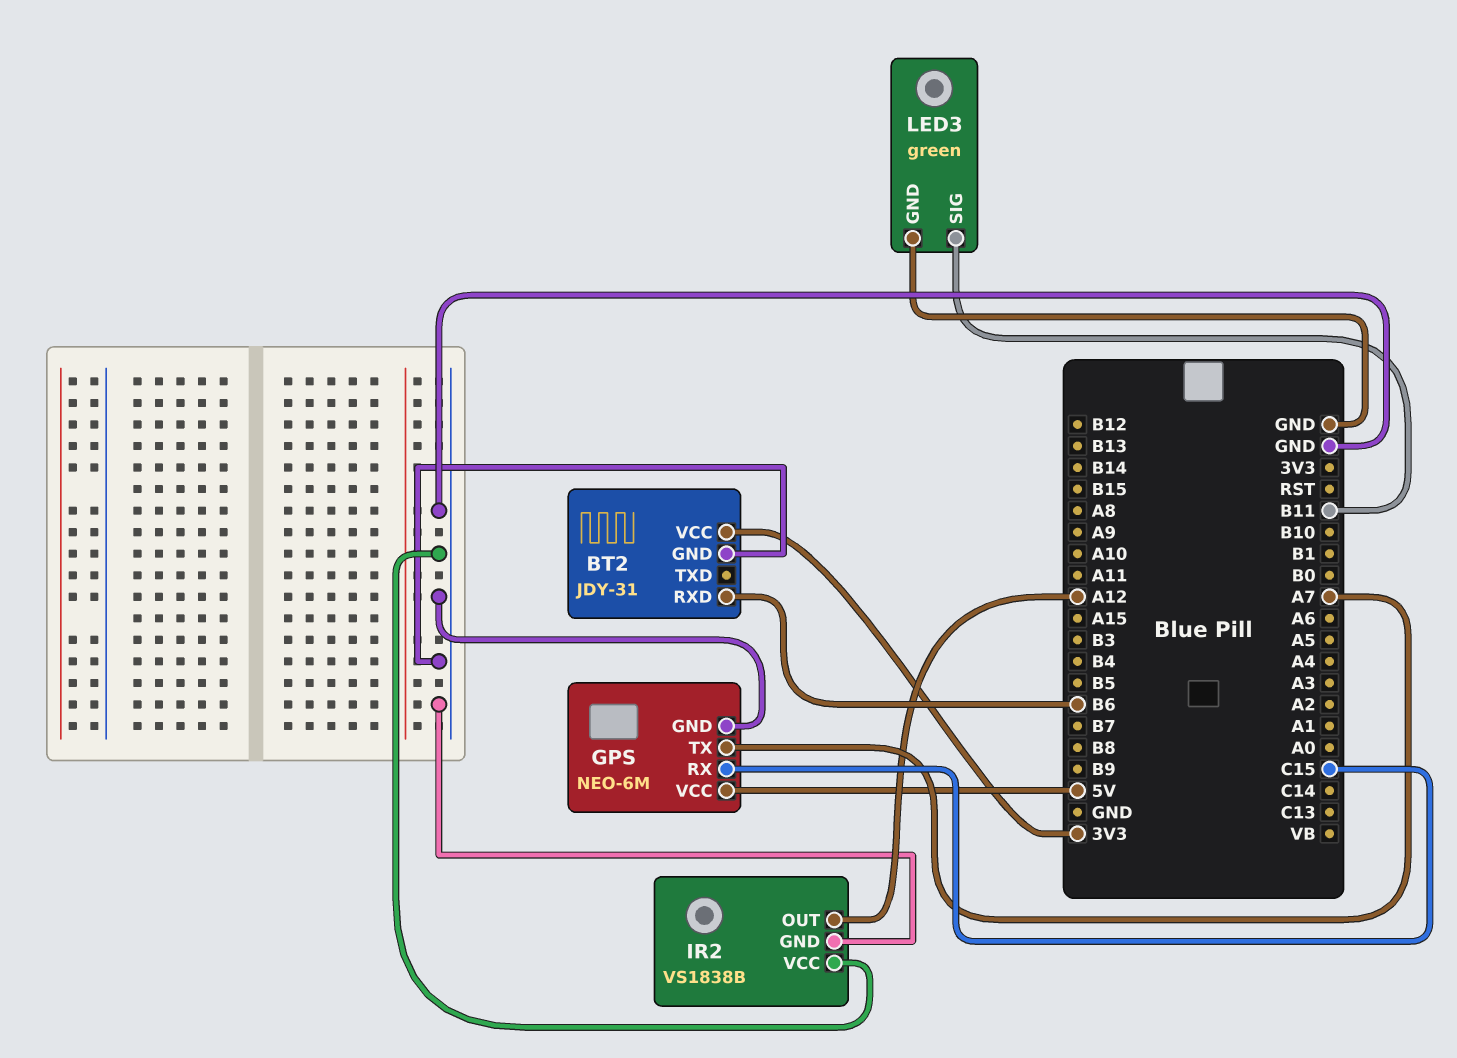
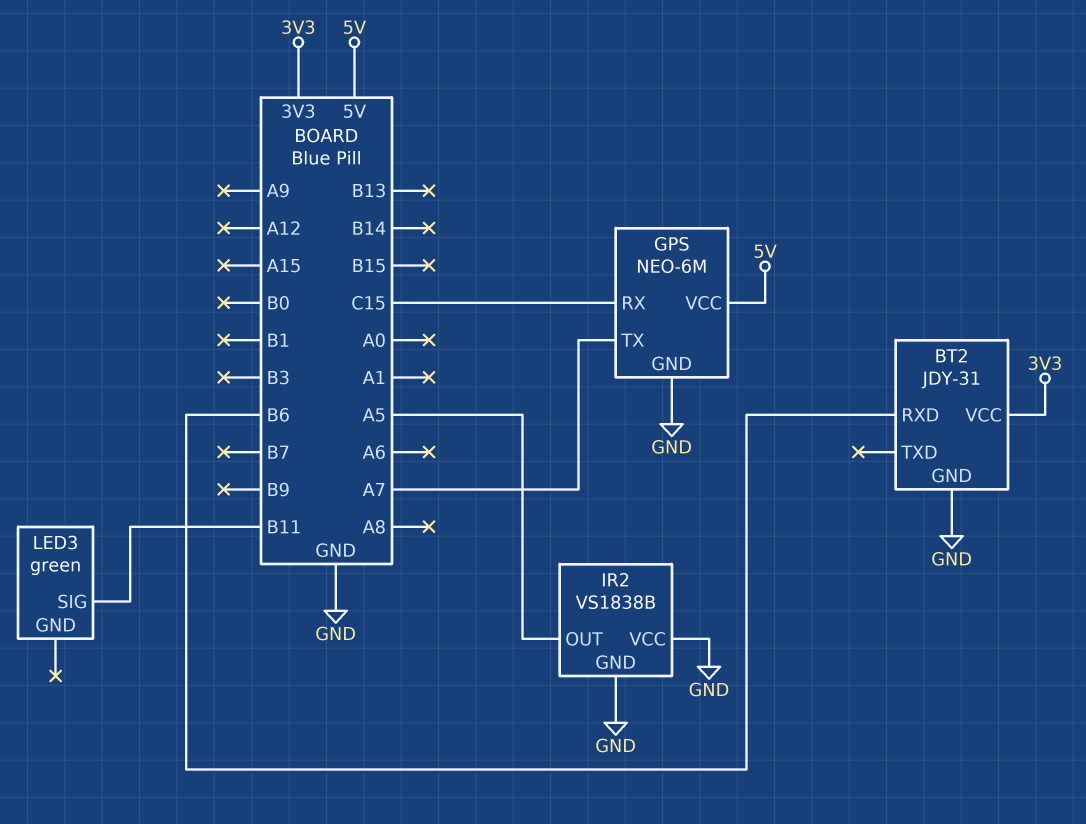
IR2 pin OUT: A12 -> A5
LED3 pin GND: GND -> none

